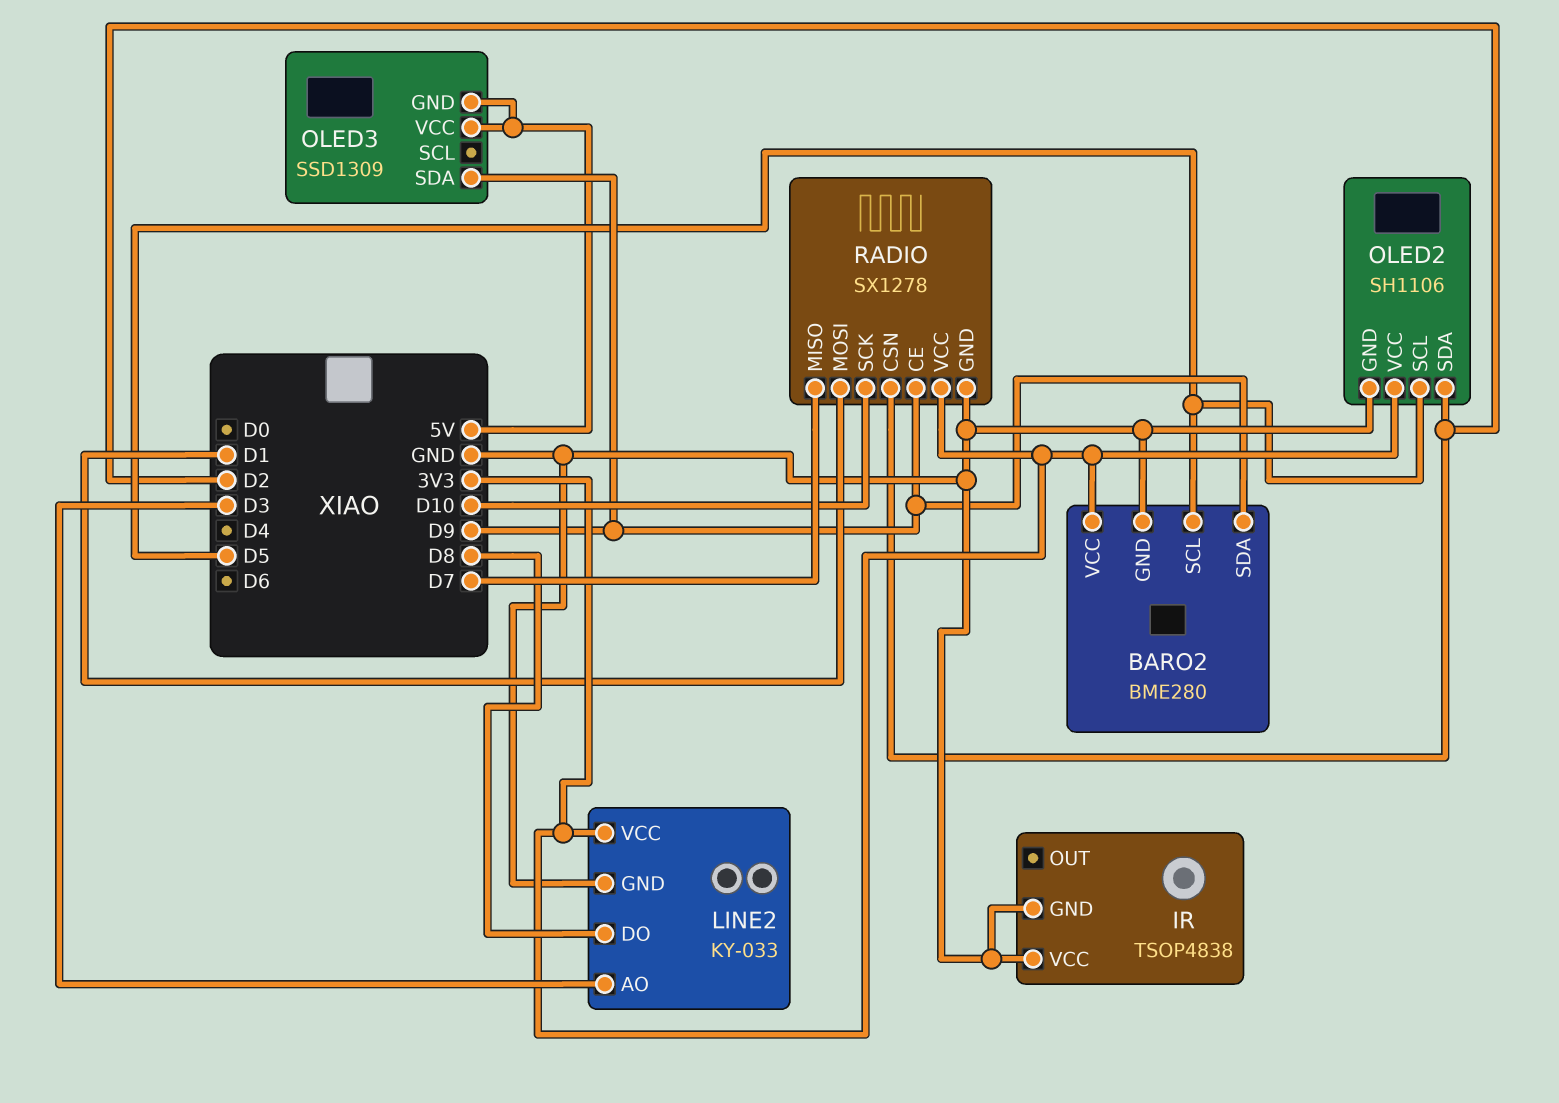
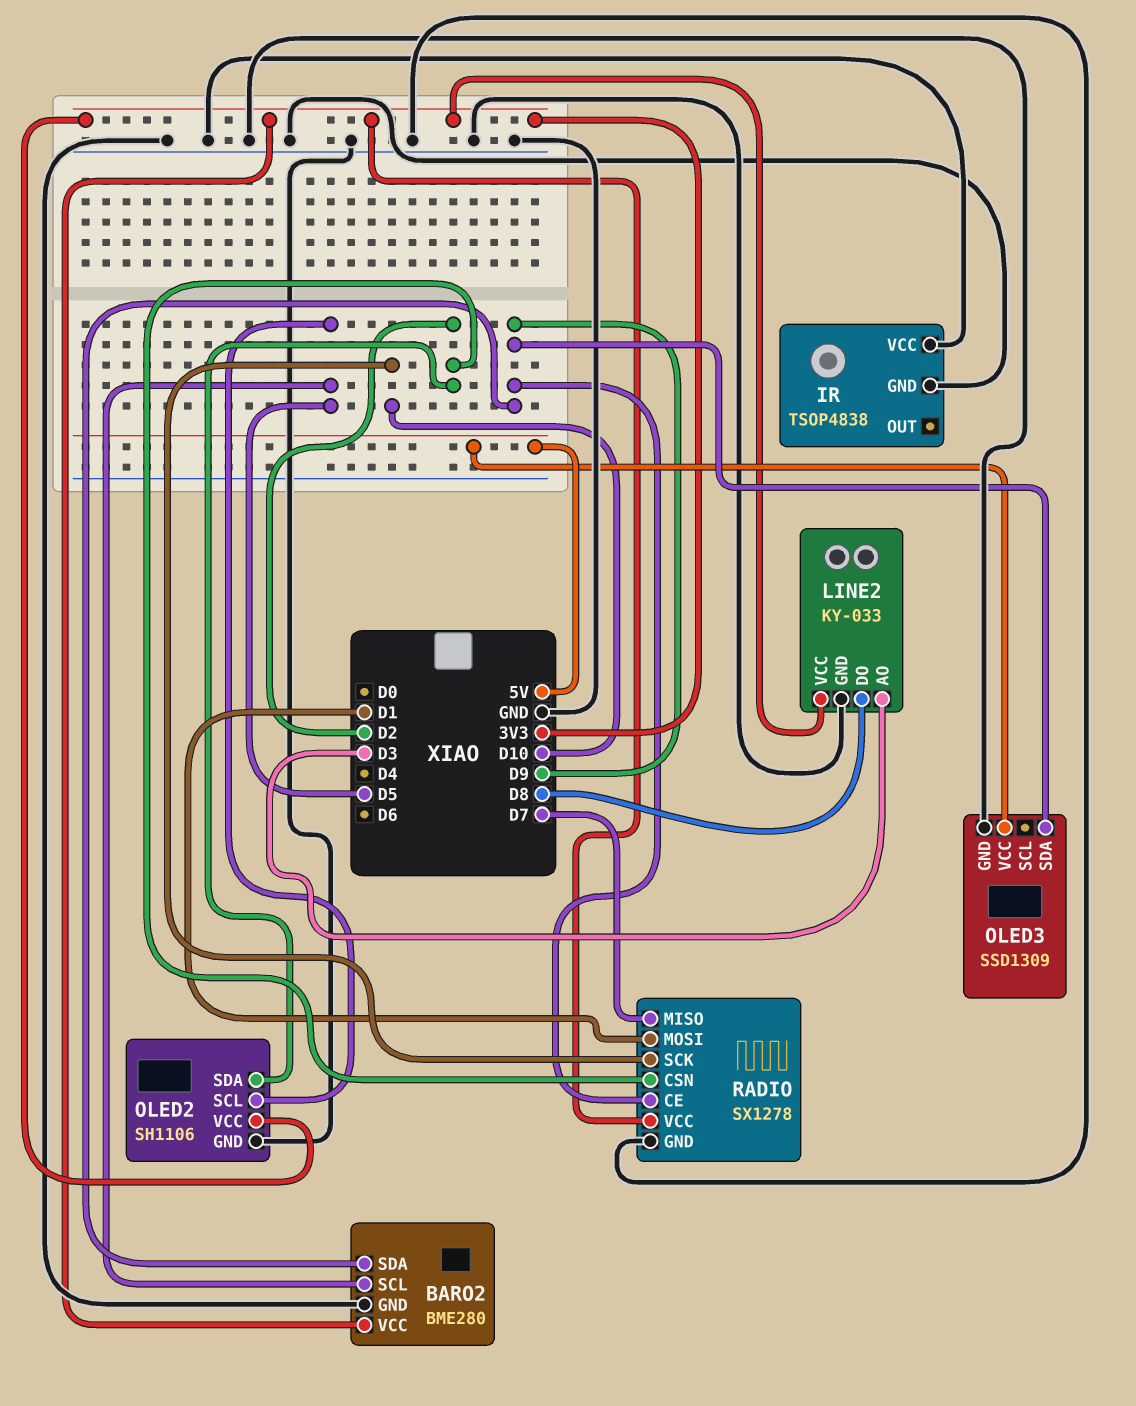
OLED3 pin GND: 5V -> GND

